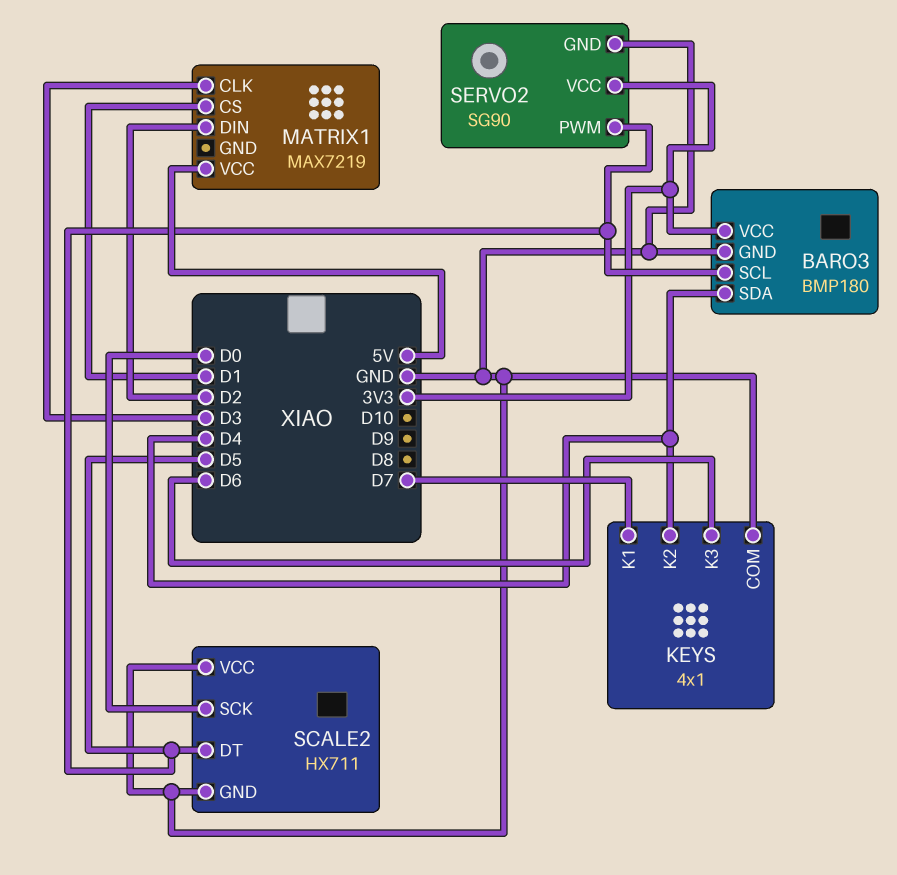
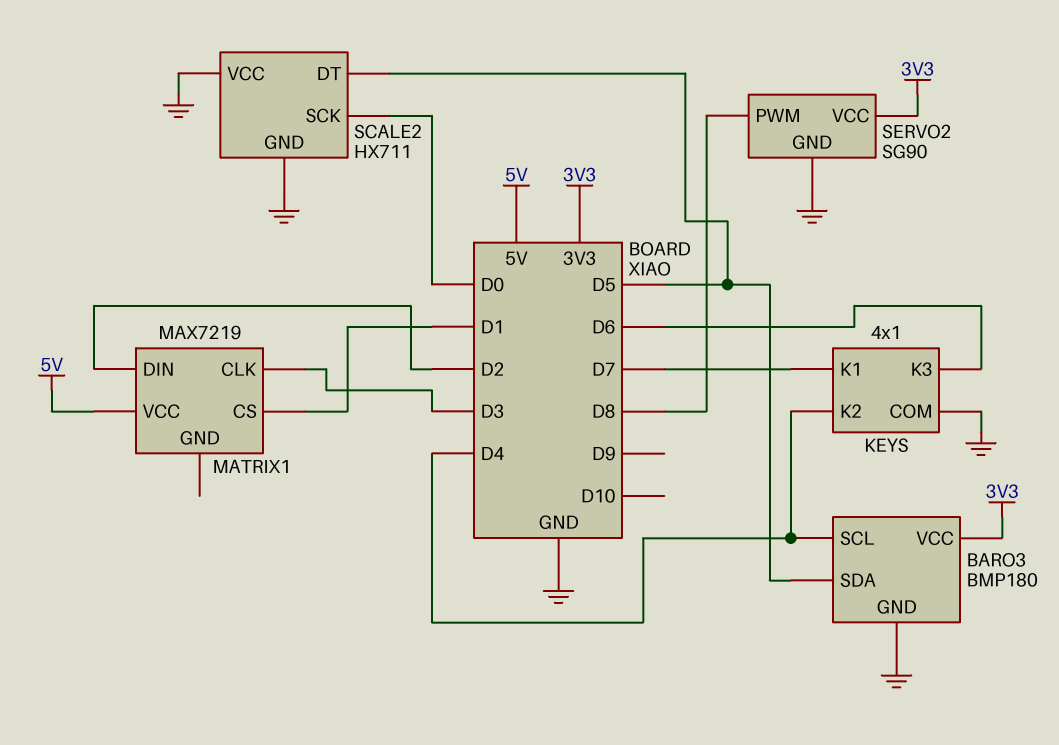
BARO3 pin SCL: D5 -> D4
BARO3 pin SDA: D4 -> D5
SERVO2 pin PWM: D5 -> D8

